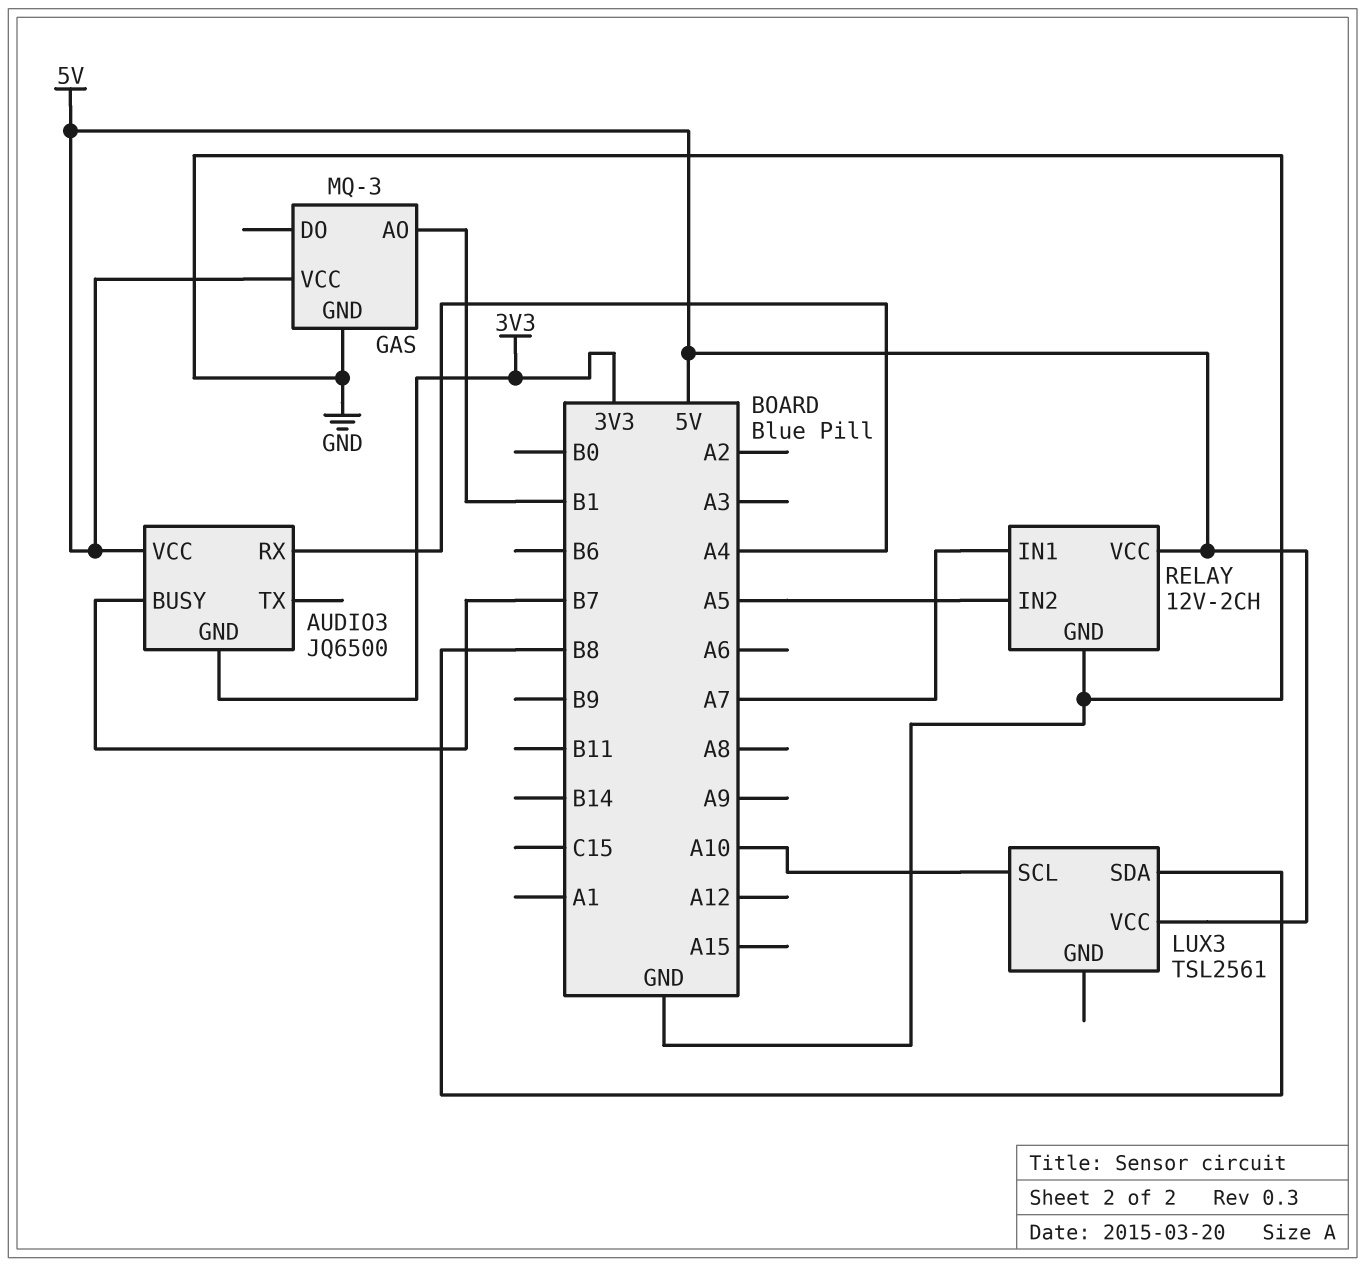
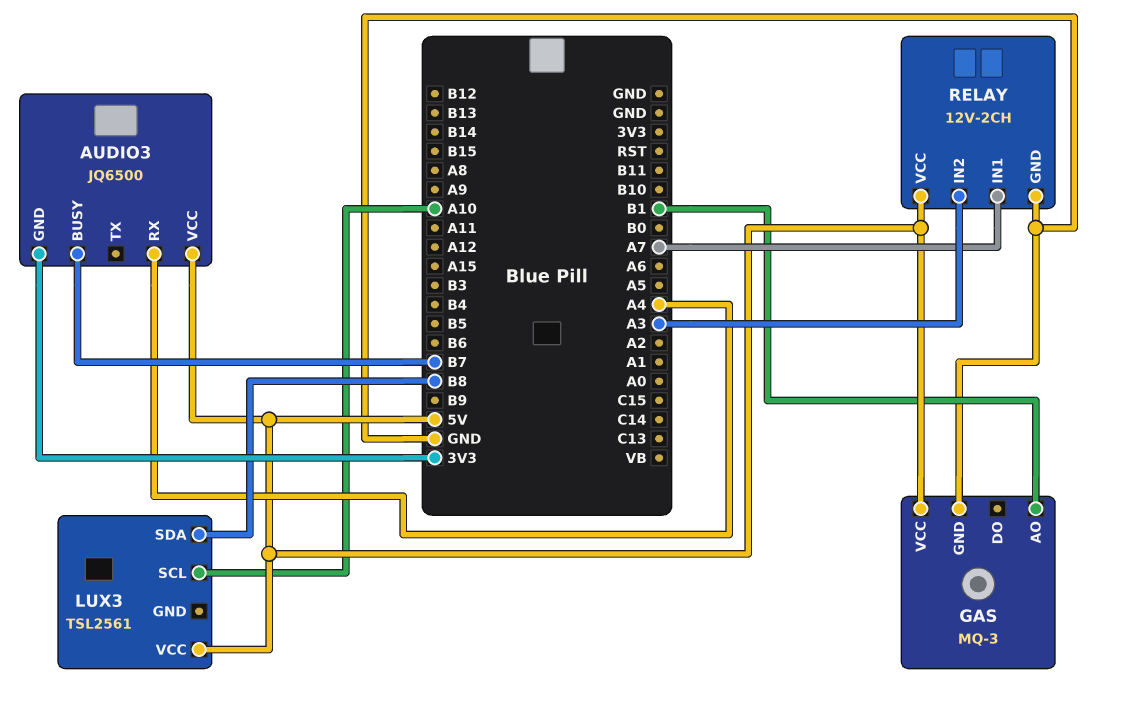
RELAY pin IN2: A5 -> A3

